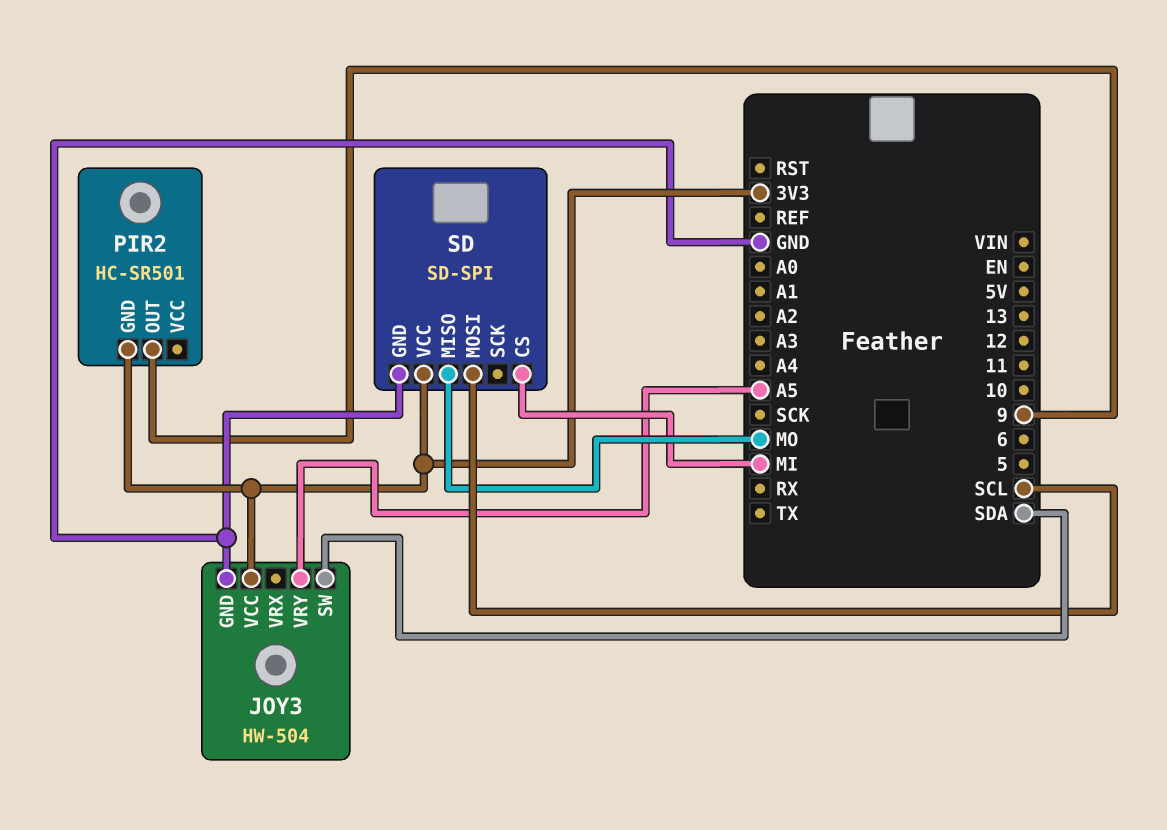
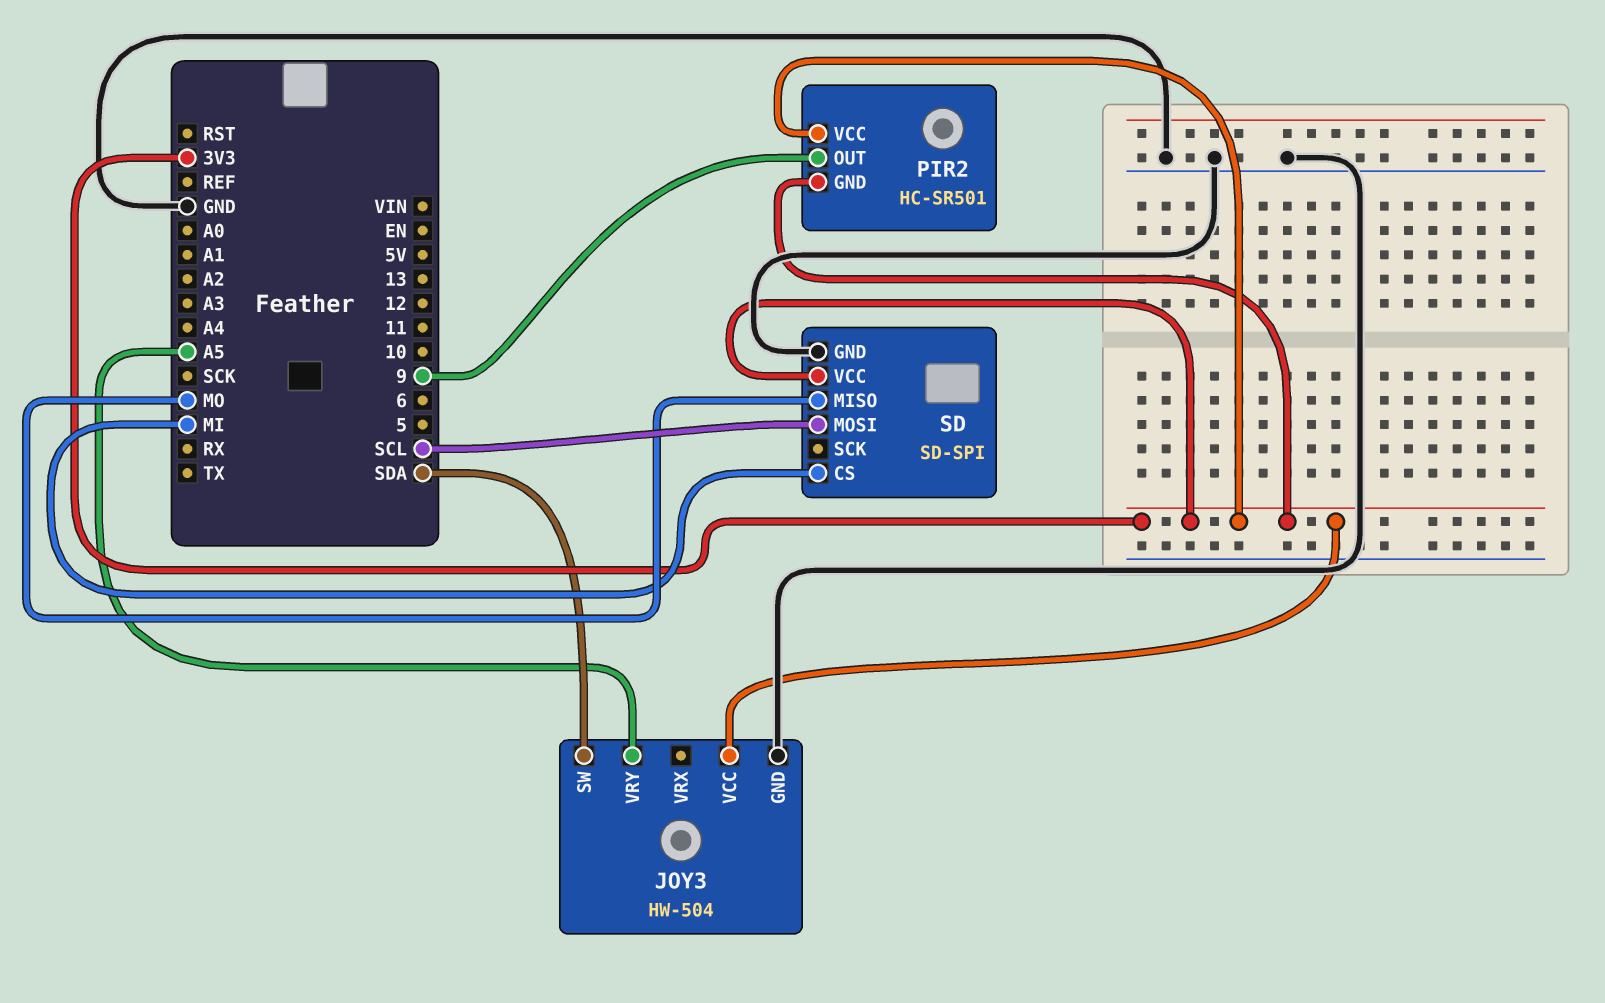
PIR2 pin VCC: none -> 3V3

